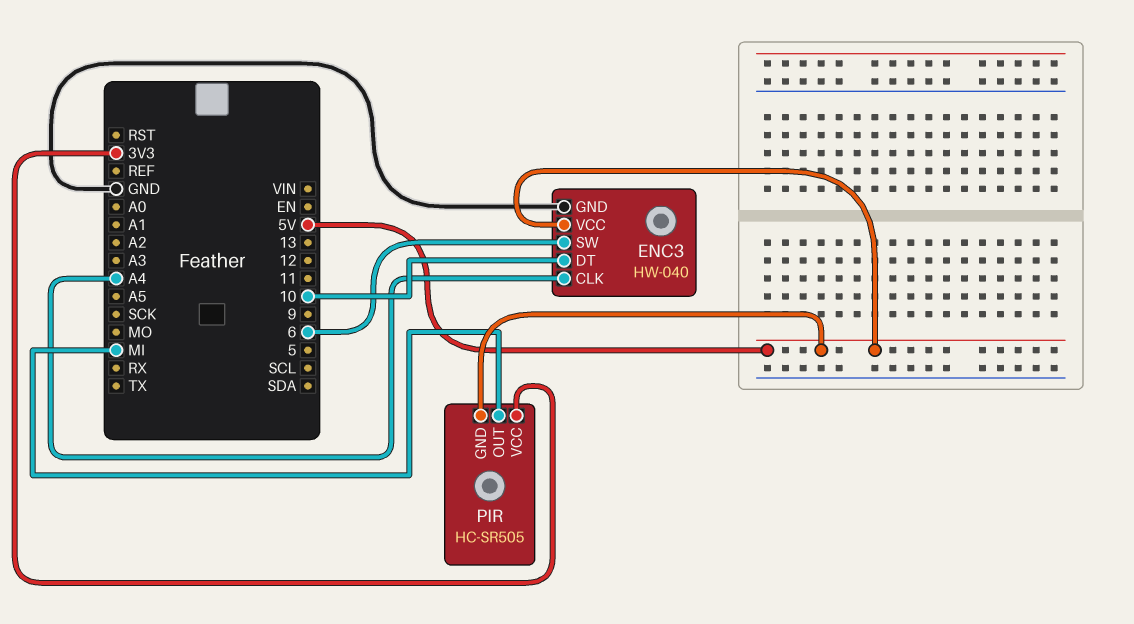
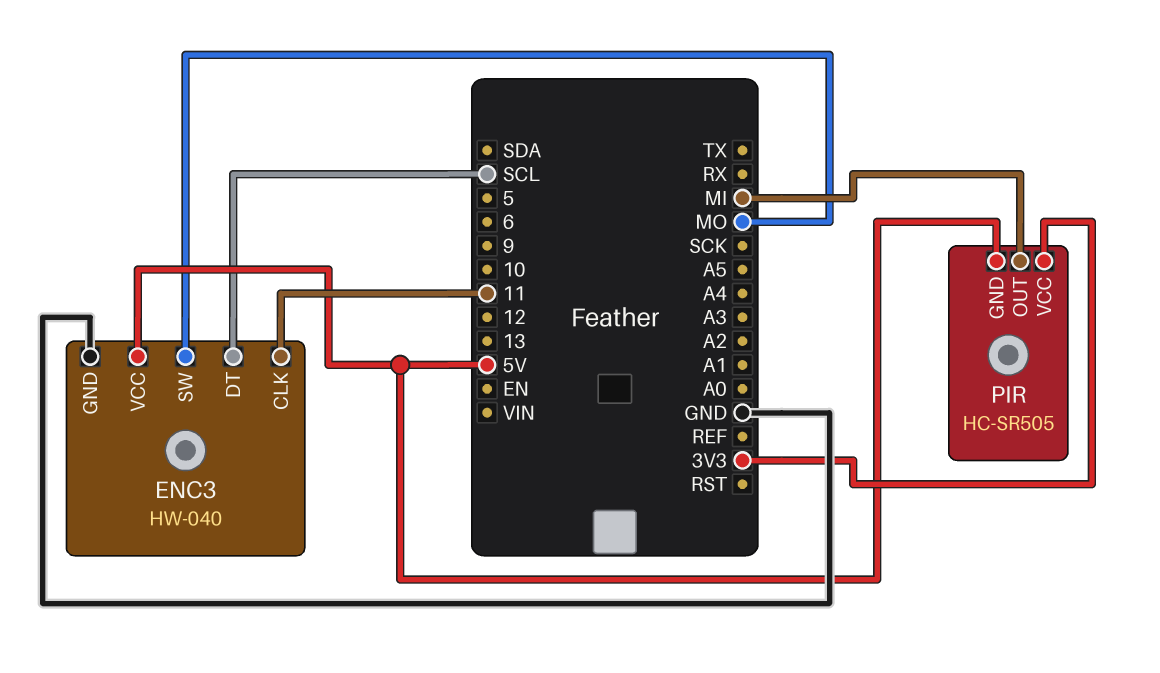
ENC3 pin CLK: A4 -> 11
ENC3 pin DT: 10 -> SCL
ENC3 pin SW: 6 -> MO

